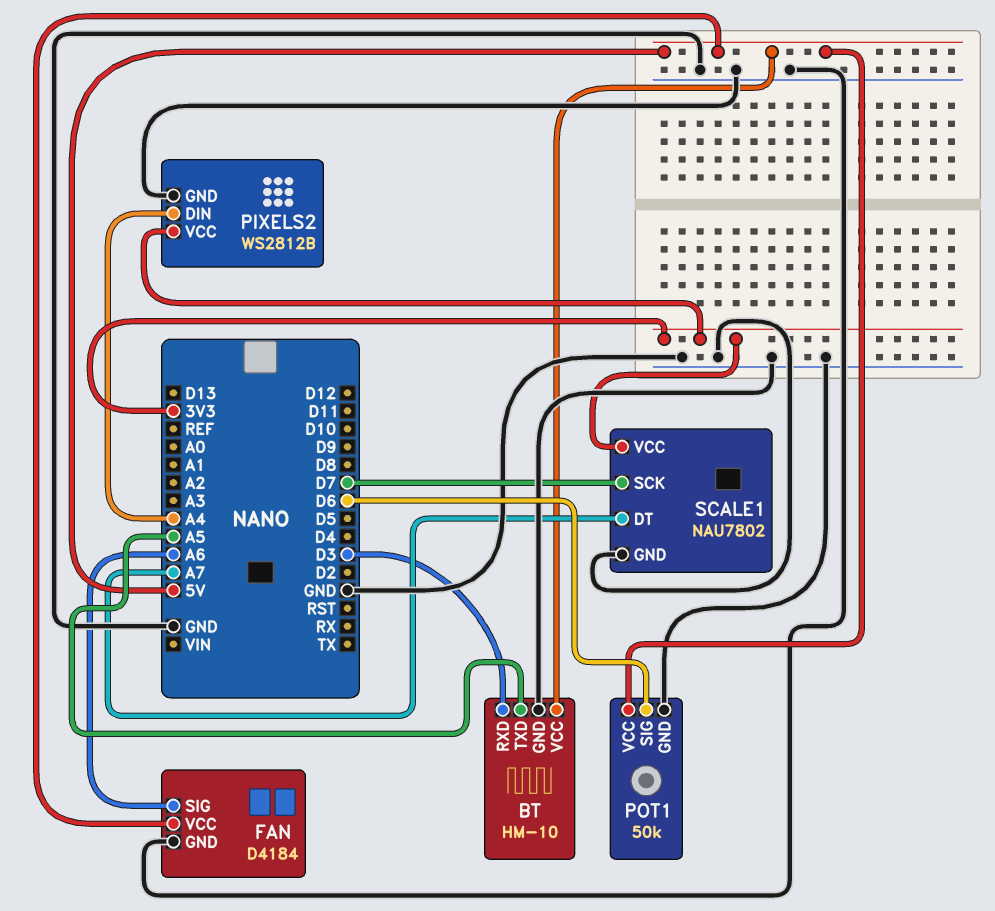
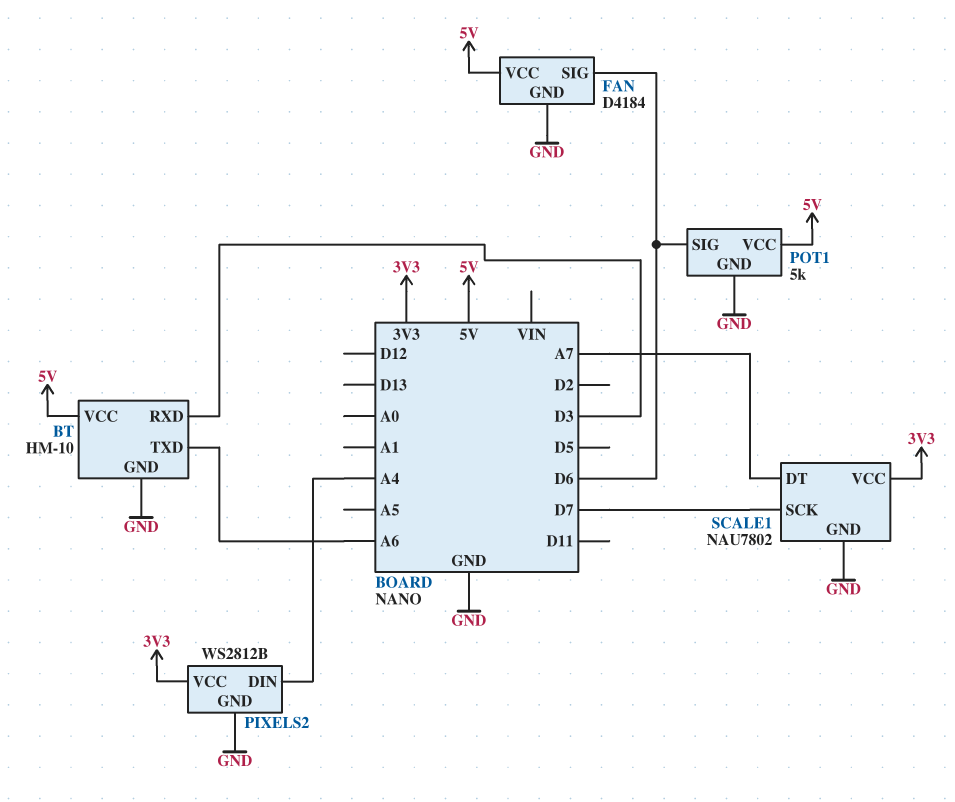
BT pin TXD: A5 -> A6
FAN pin SIG: A6 -> D6
POT1: 50k -> 5k

